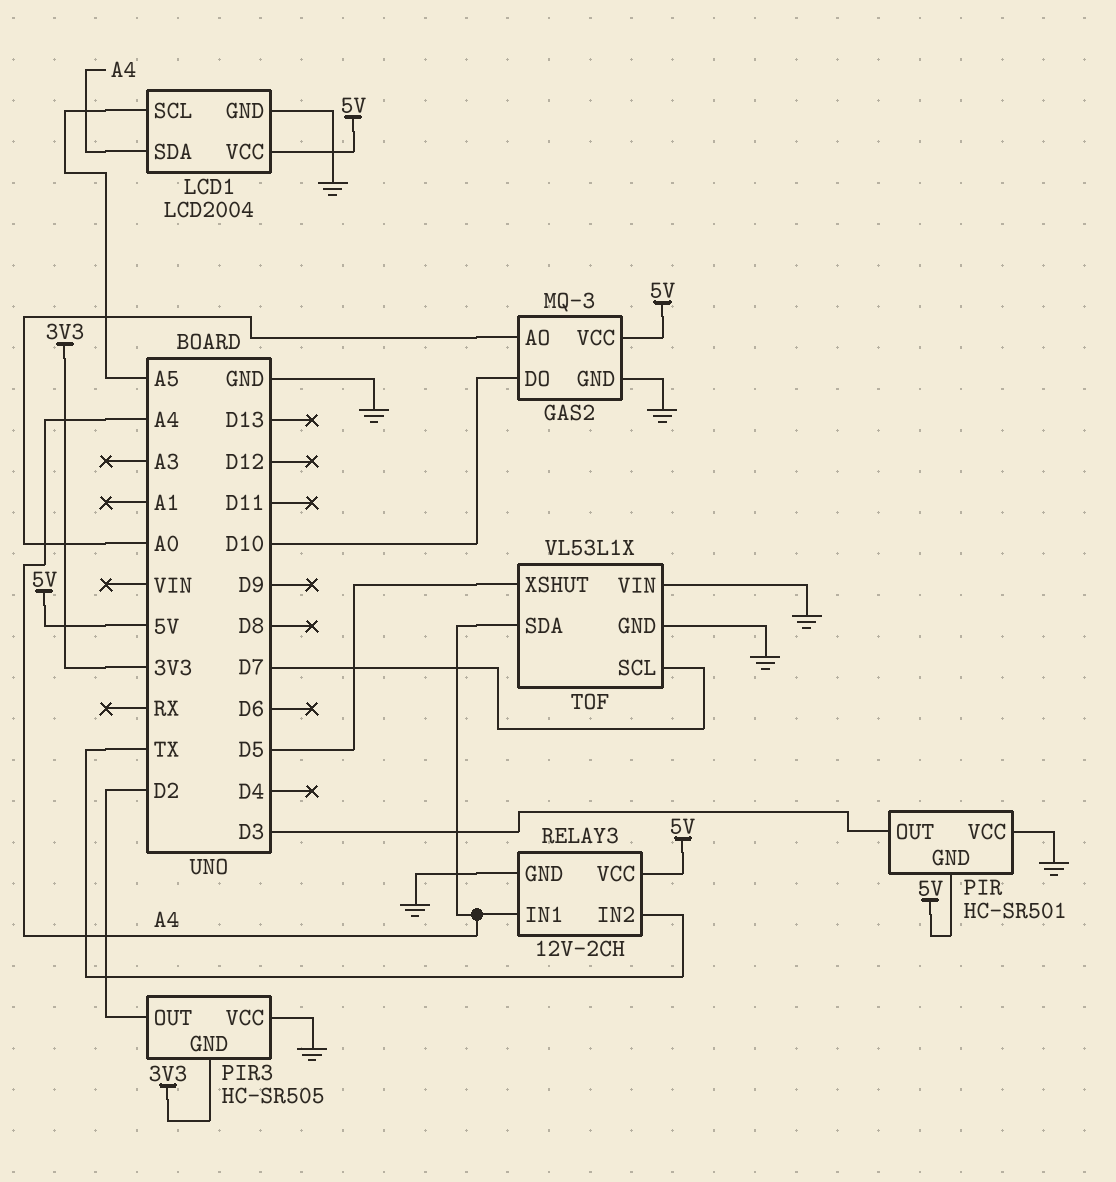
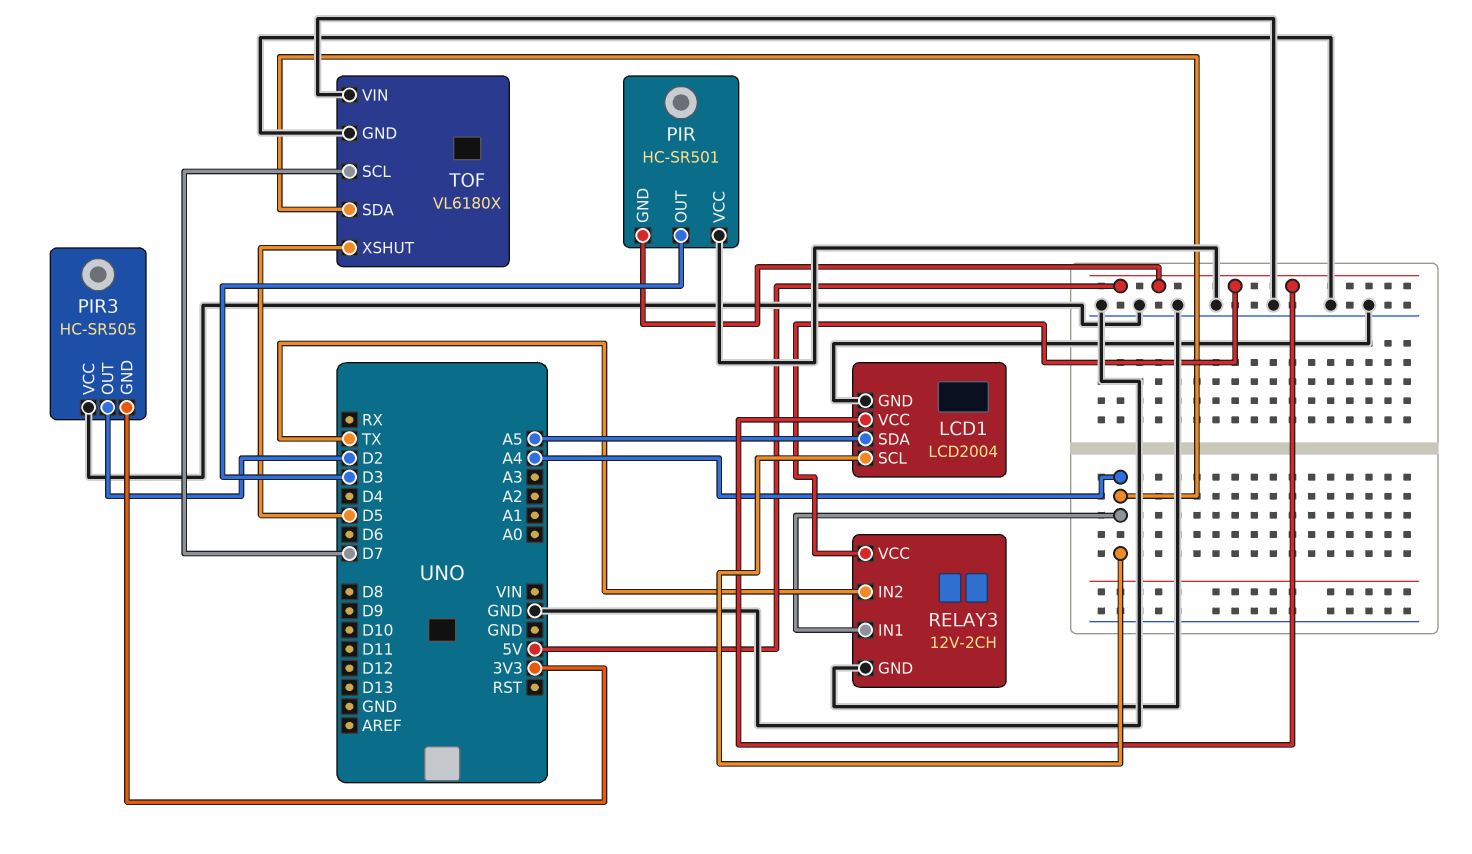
GAS2: MQ-3 -> none
GAS2 pin AO: A0 -> none
GAS2 pin DO: D10 -> none
GAS2 pin GND: GND -> none
GAS2 pin VCC: 5V -> none
LCD1 pin SCL: A5 -> A4
LCD1 pin SDA: A4 -> A5
TOF: VL53L1X -> VL6180X

